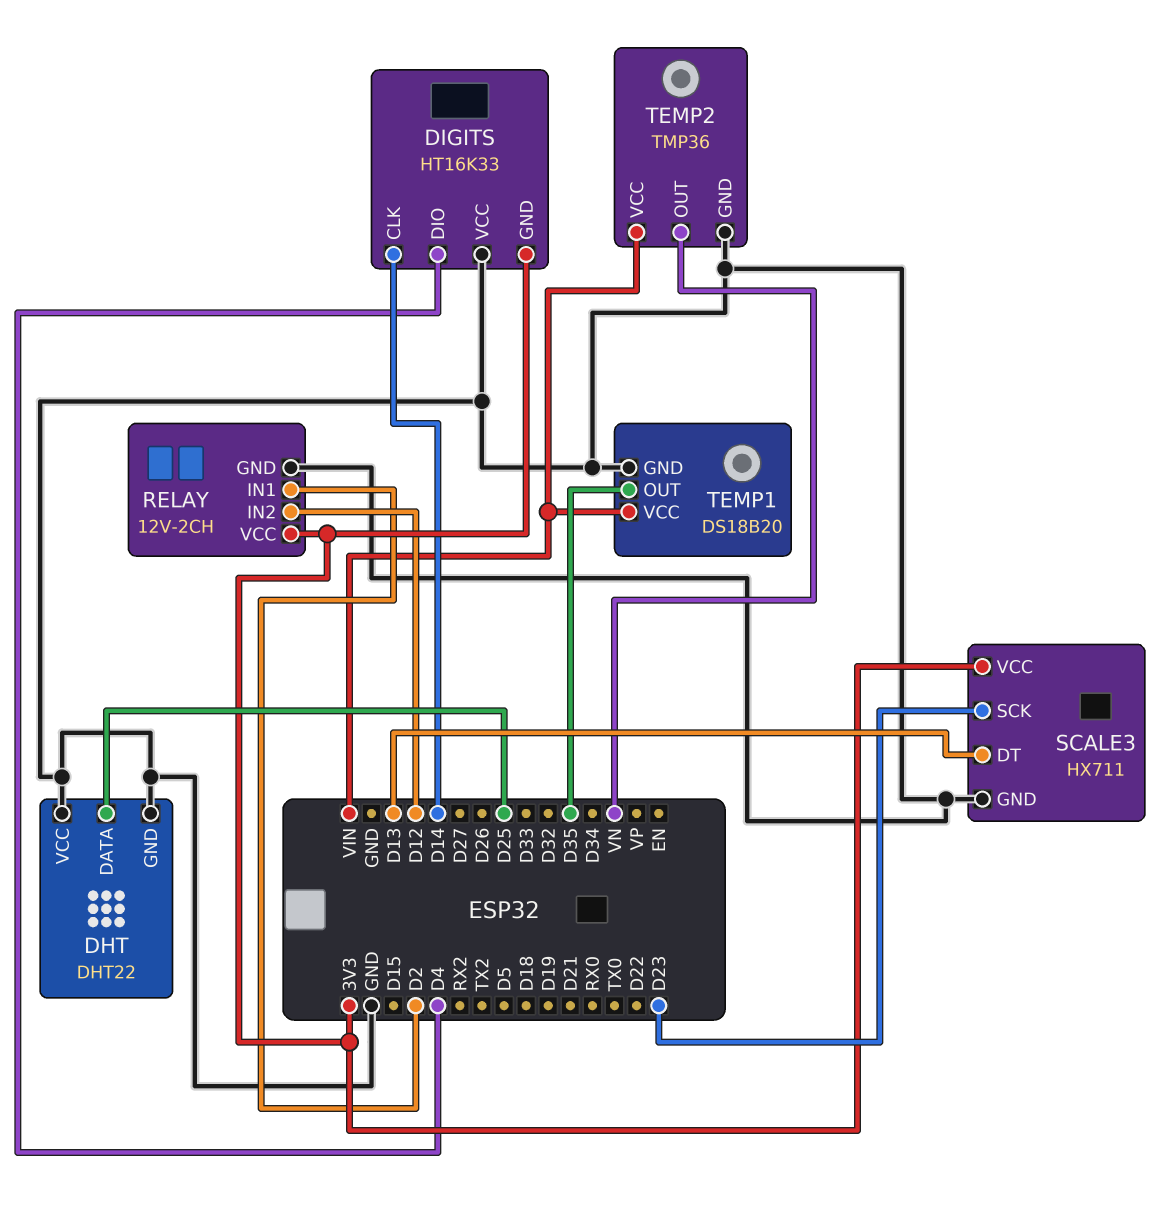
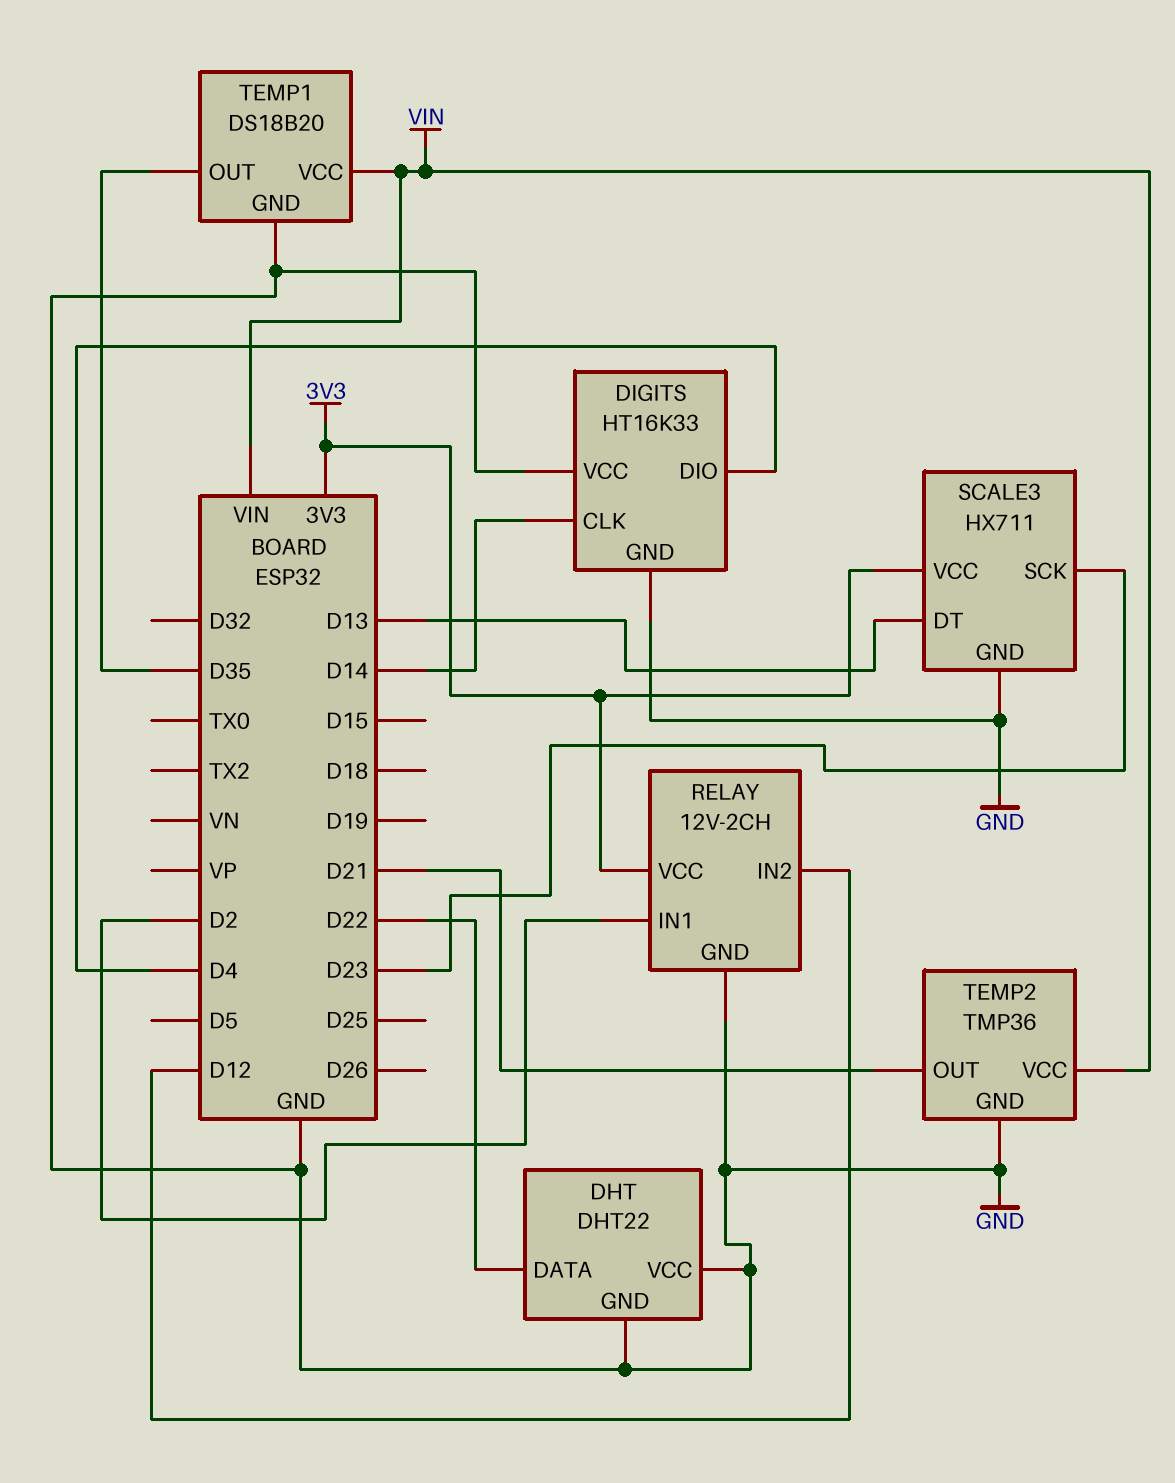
DHT pin DATA: D25 -> D22
DIGITS pin GND: 3V3 -> GND
TEMP2 pin OUT: VN -> D21

